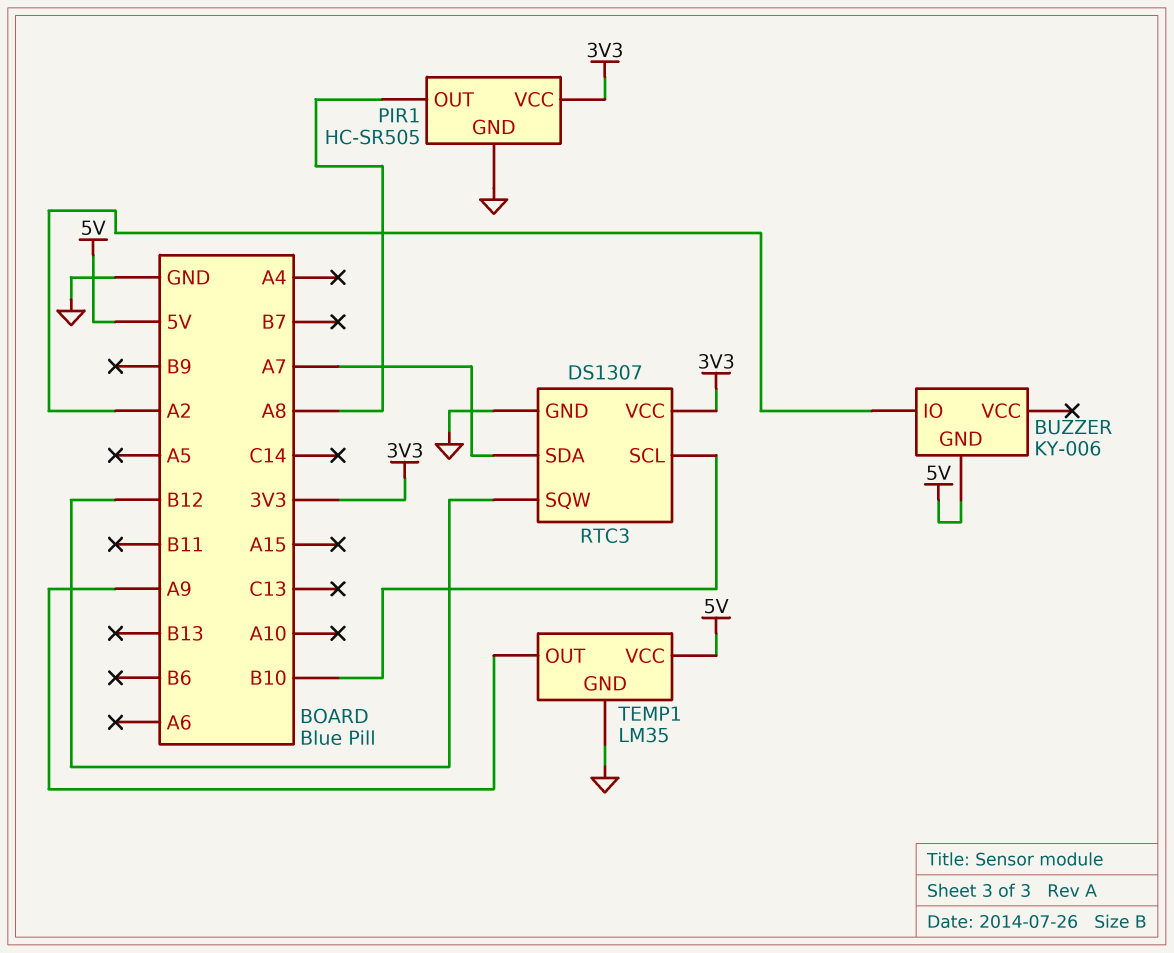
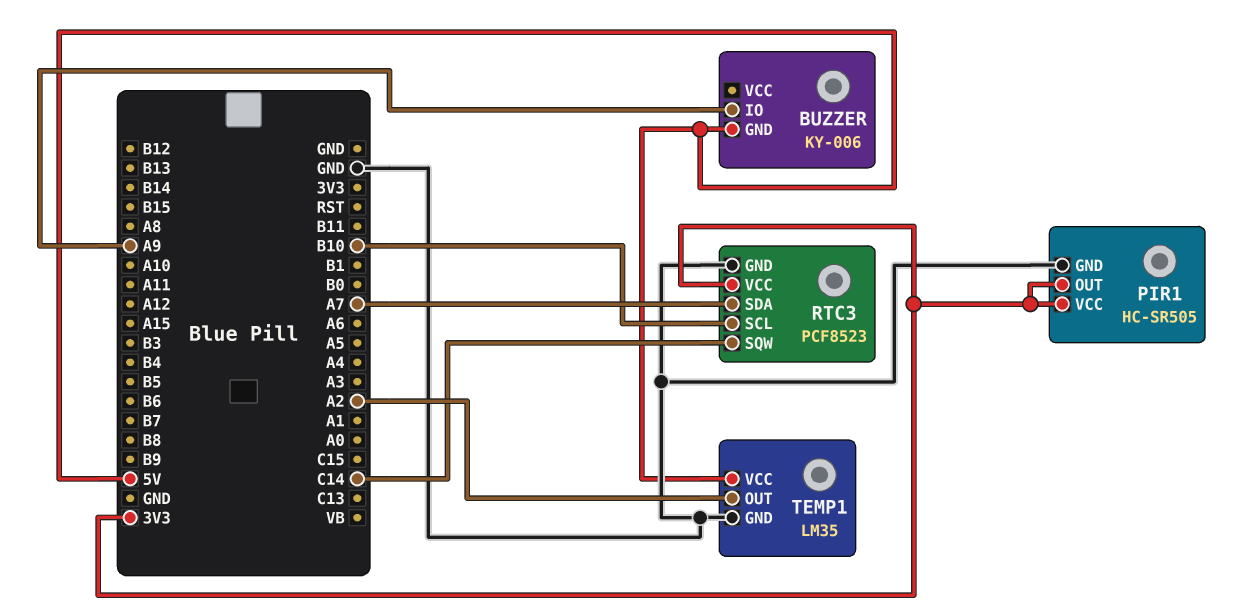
BUZZER pin IO: A2 -> A9
PIR1 pin OUT: A8 -> 3V3
RTC3: DS1307 -> PCF8523
RTC3 pin SQW: B12 -> C14
TEMP1 pin OUT: A9 -> A2

